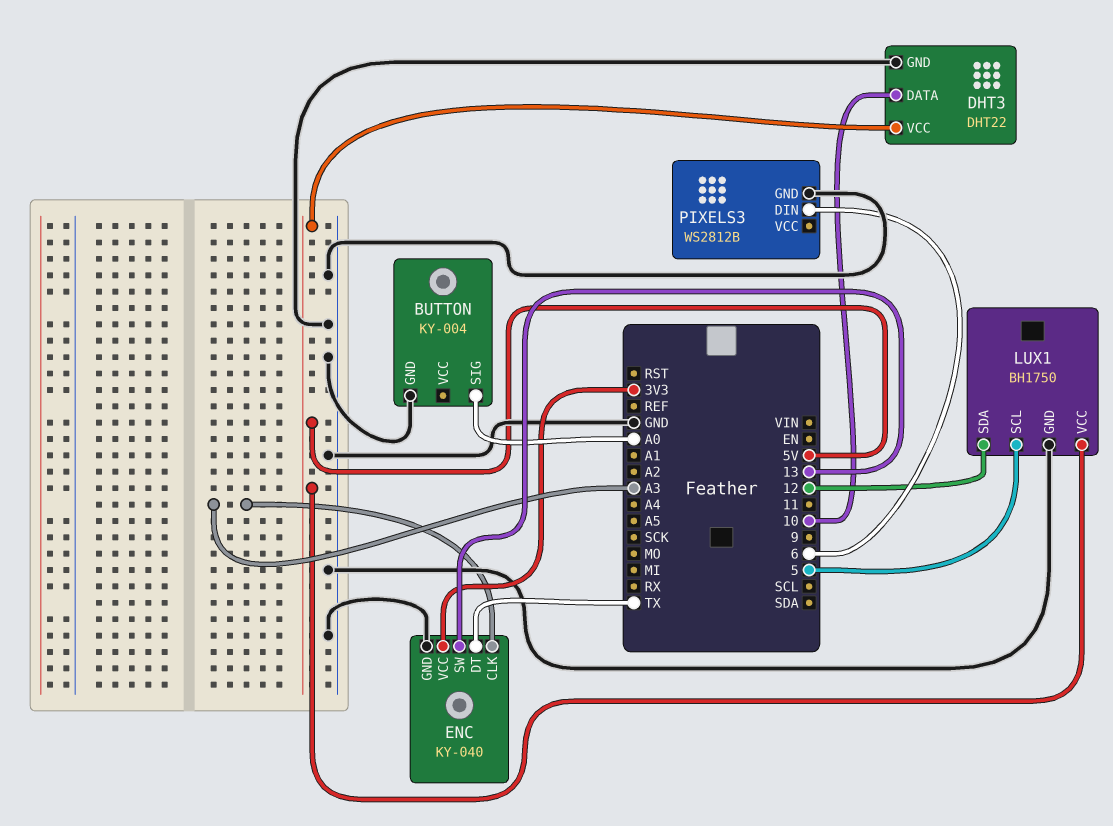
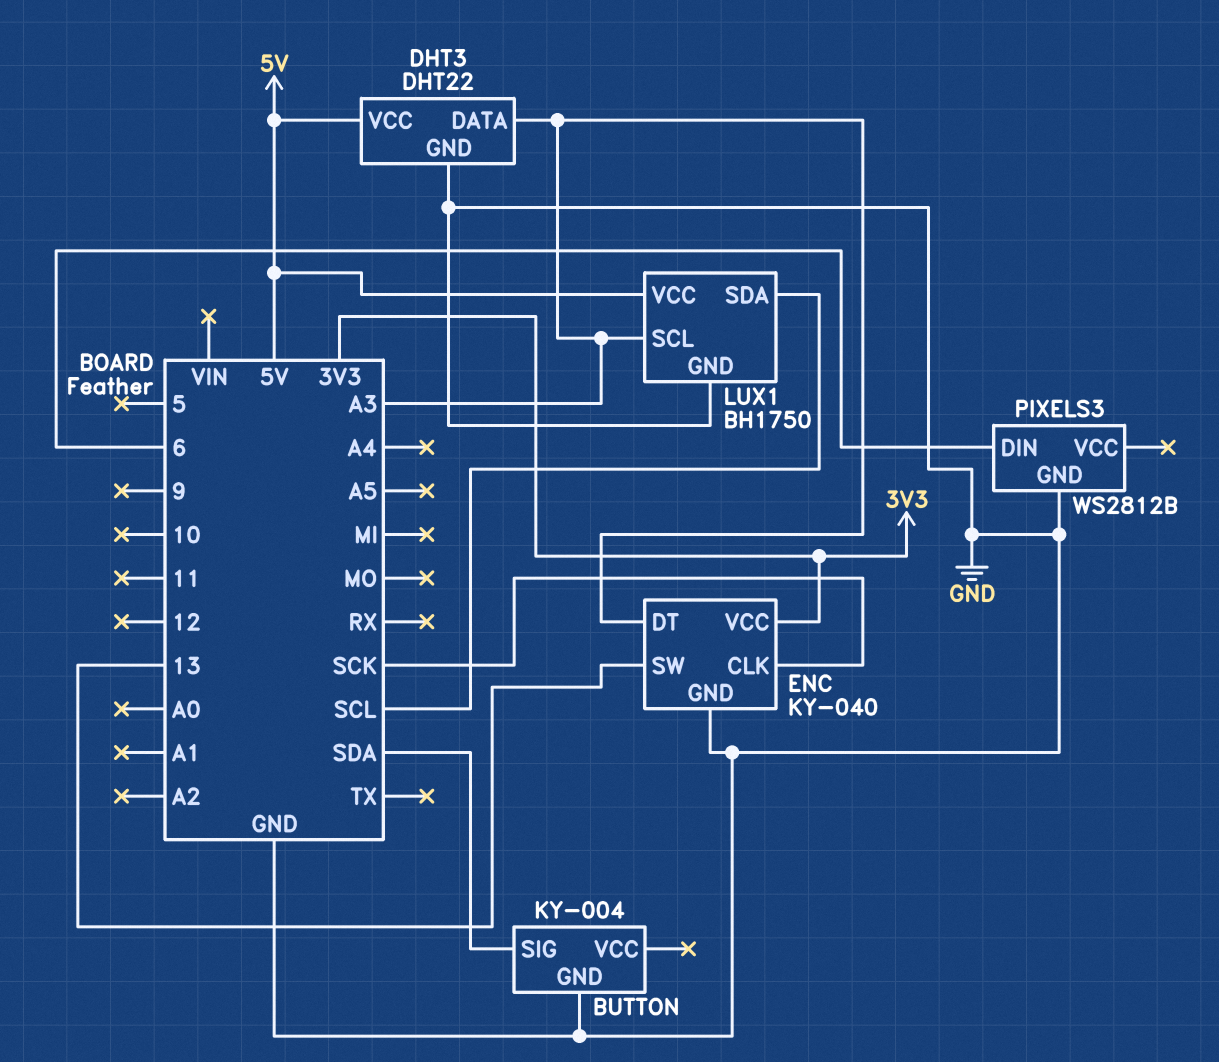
BUTTON pin SIG: A0 -> SDA
DHT3 pin DATA: 10 -> A3
ENC pin CLK: A3 -> SCK
ENC pin DT: TX -> A3
LUX1 pin SCL: 5 -> A3
LUX1 pin SDA: 12 -> SCL

